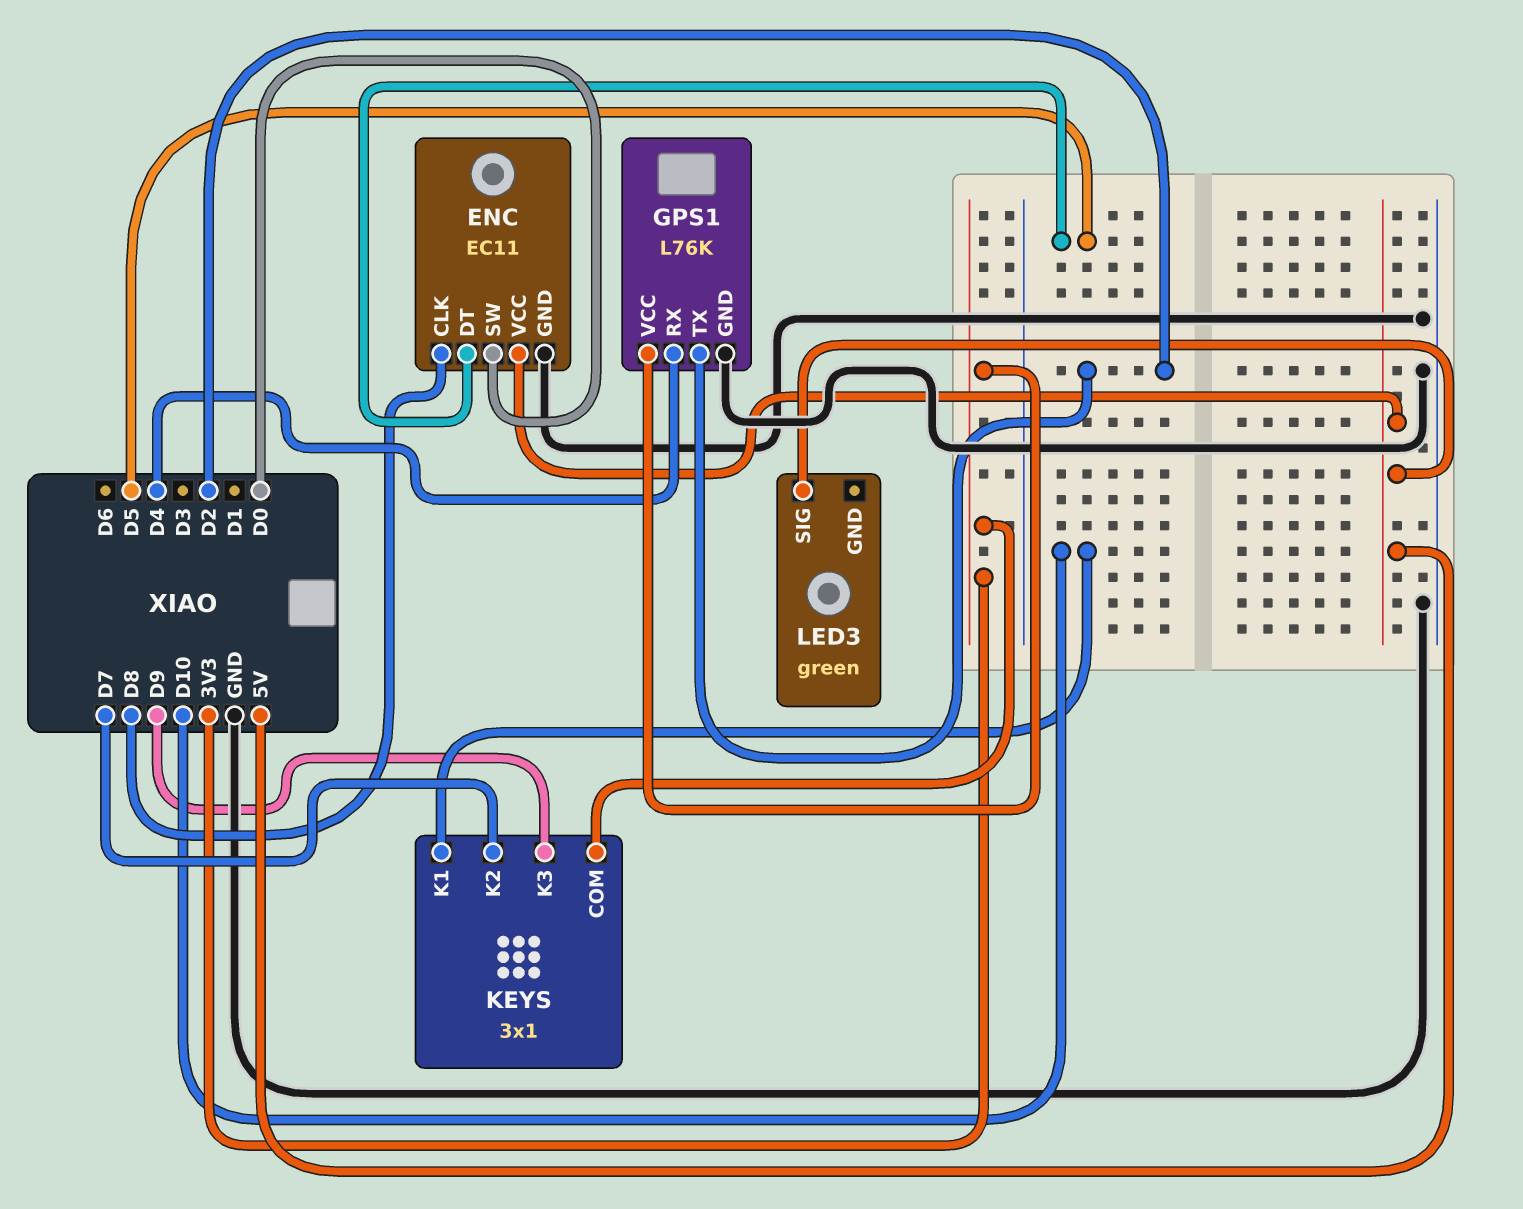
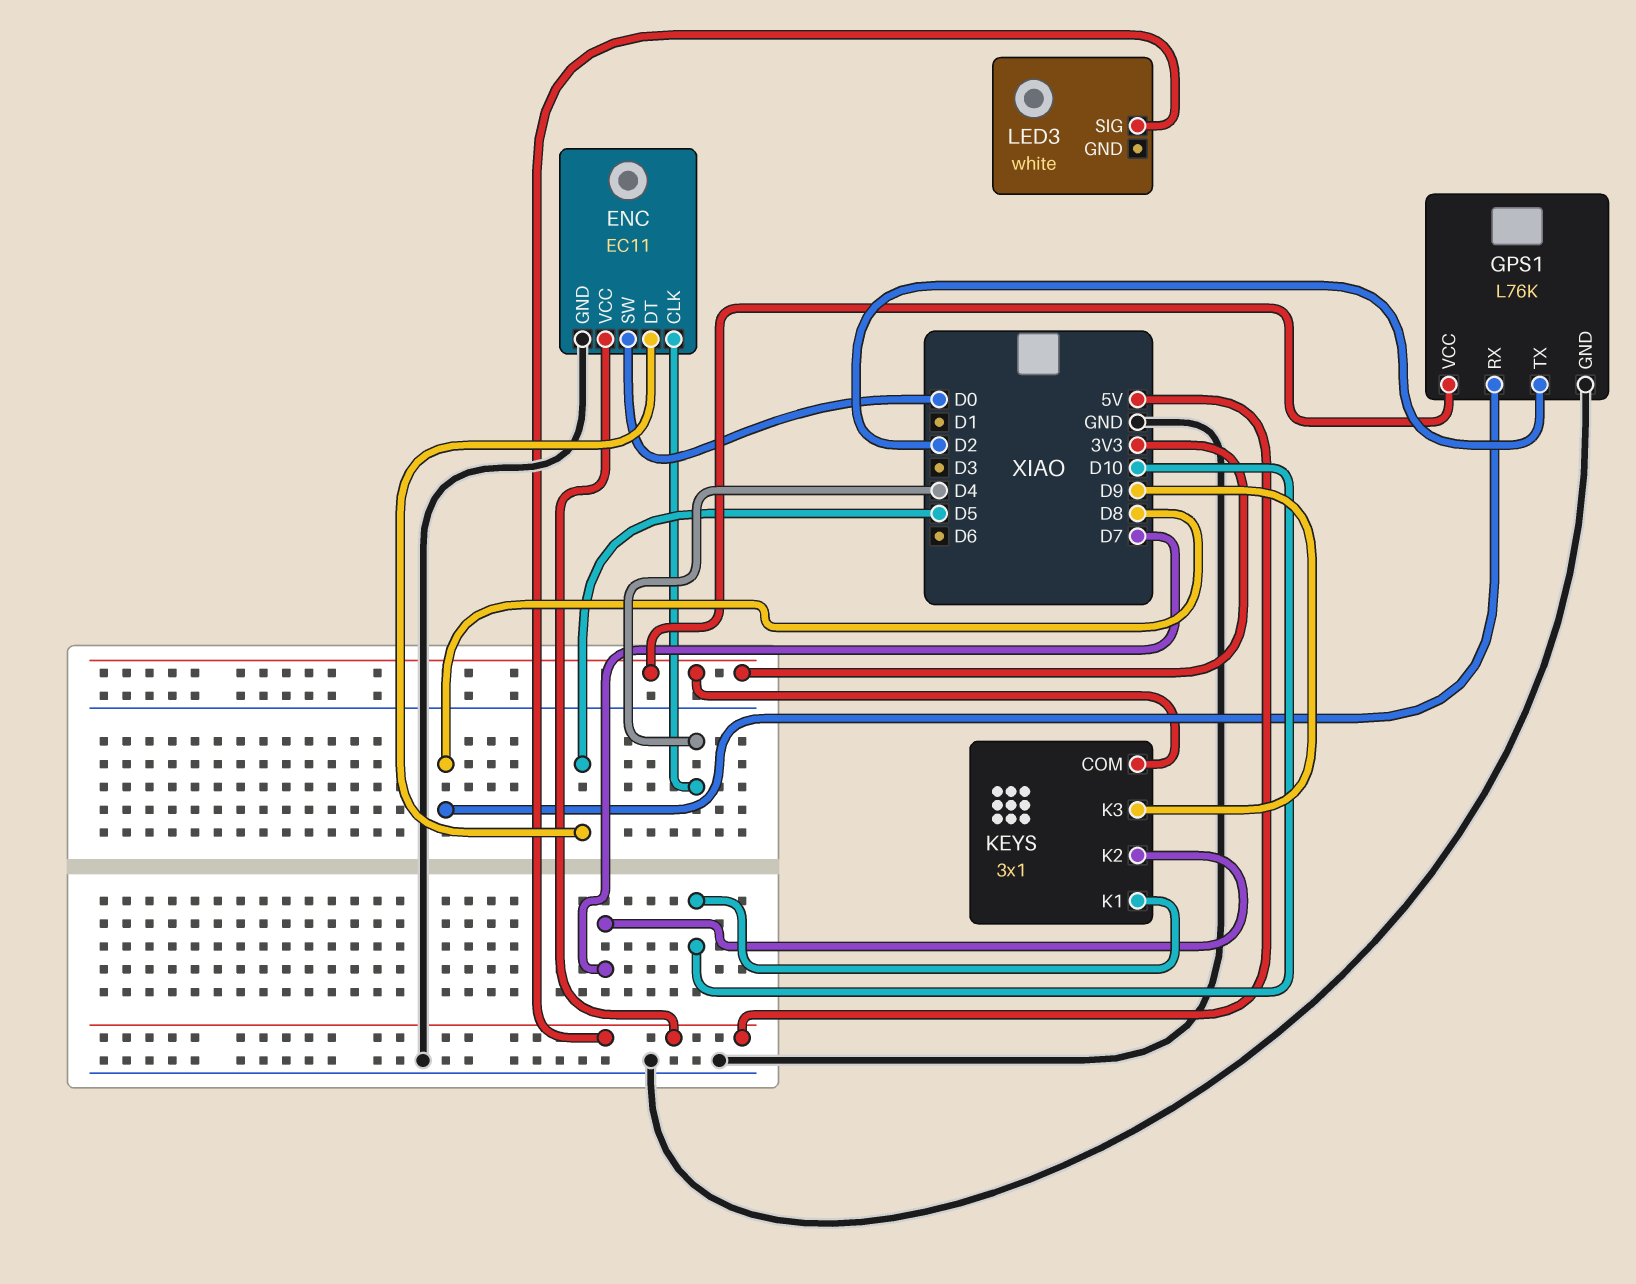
ENC pin CLK: D8 -> D4
GPS1 pin RX: D4 -> D8
LED3: green -> white

